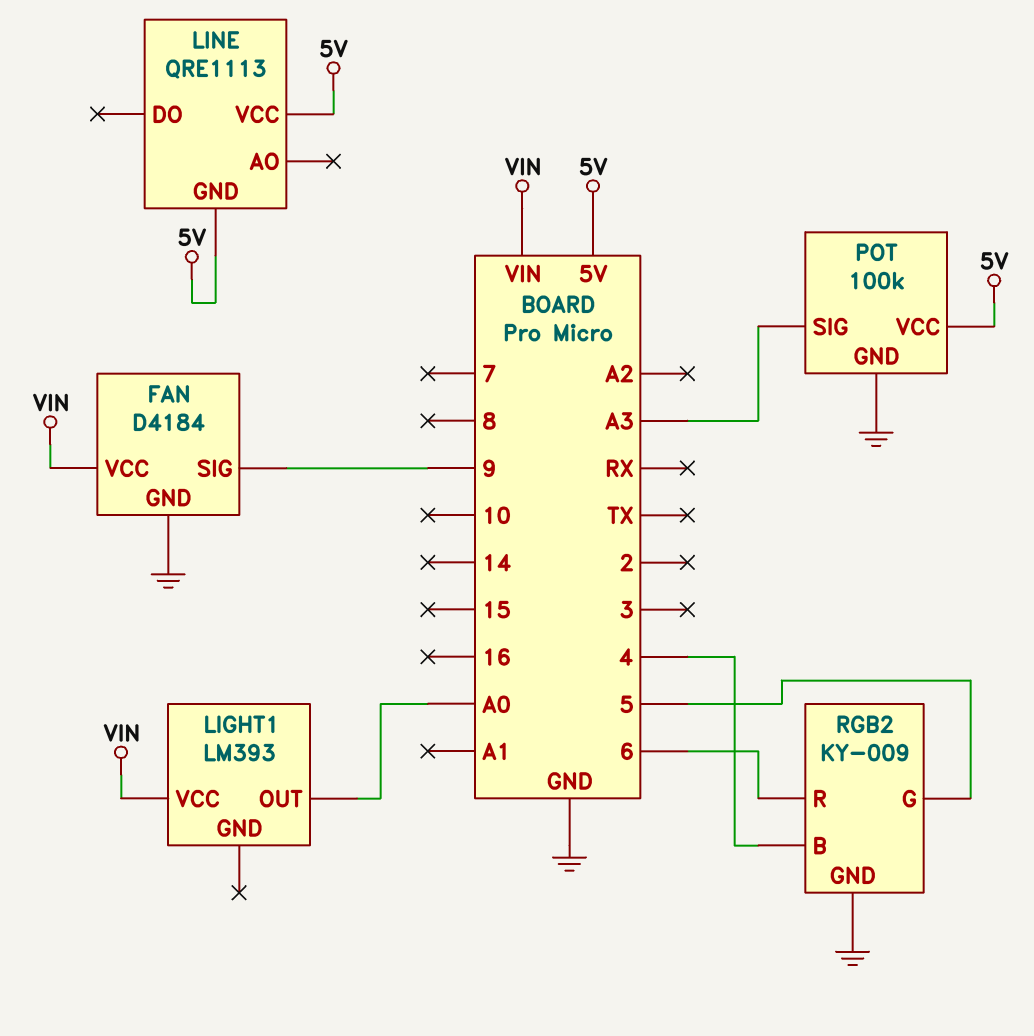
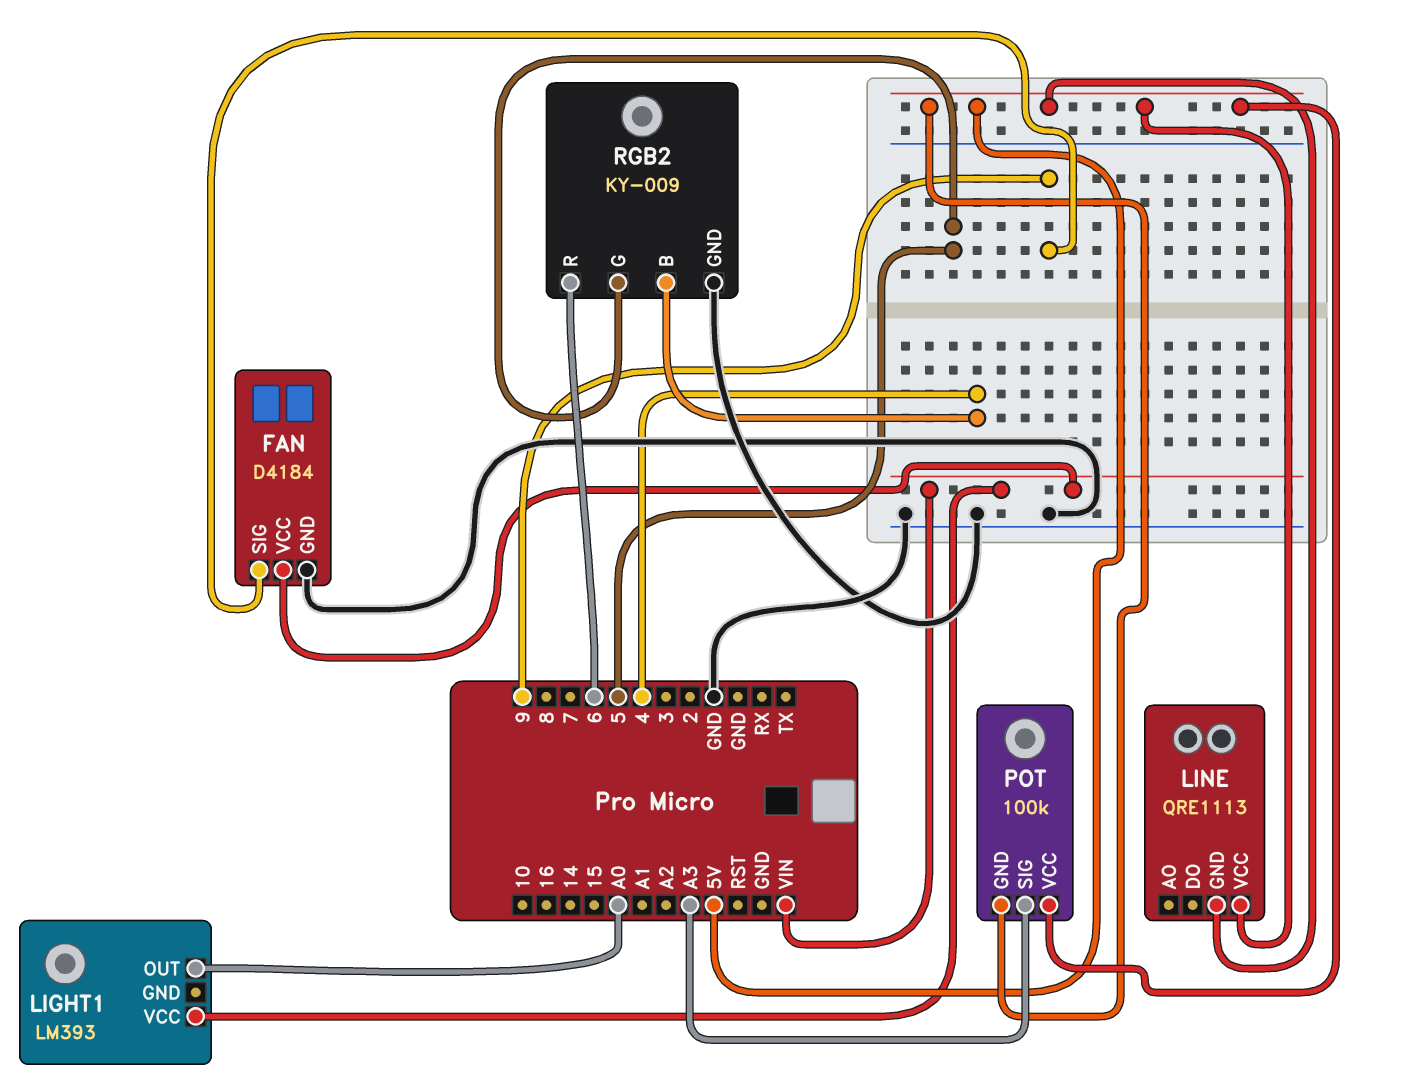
POT pin GND: GND -> 5V

